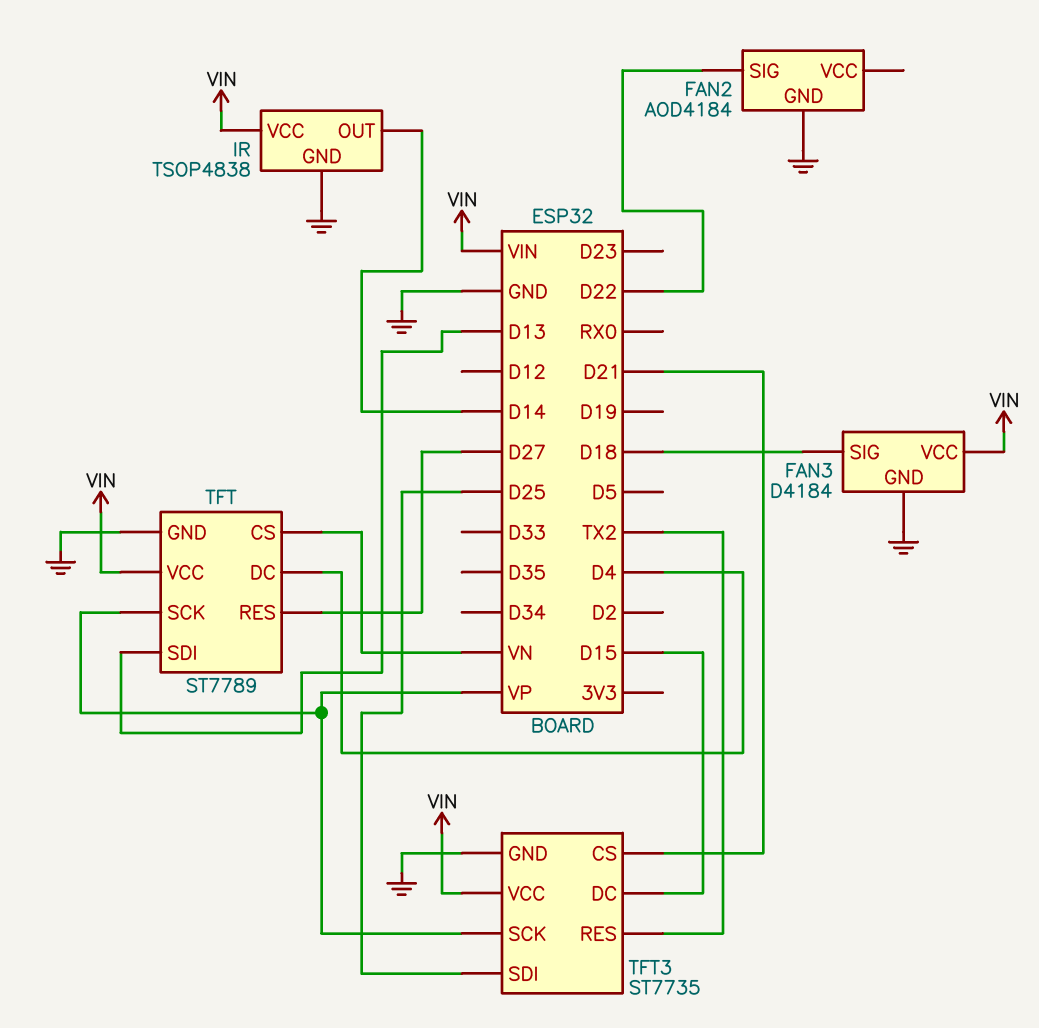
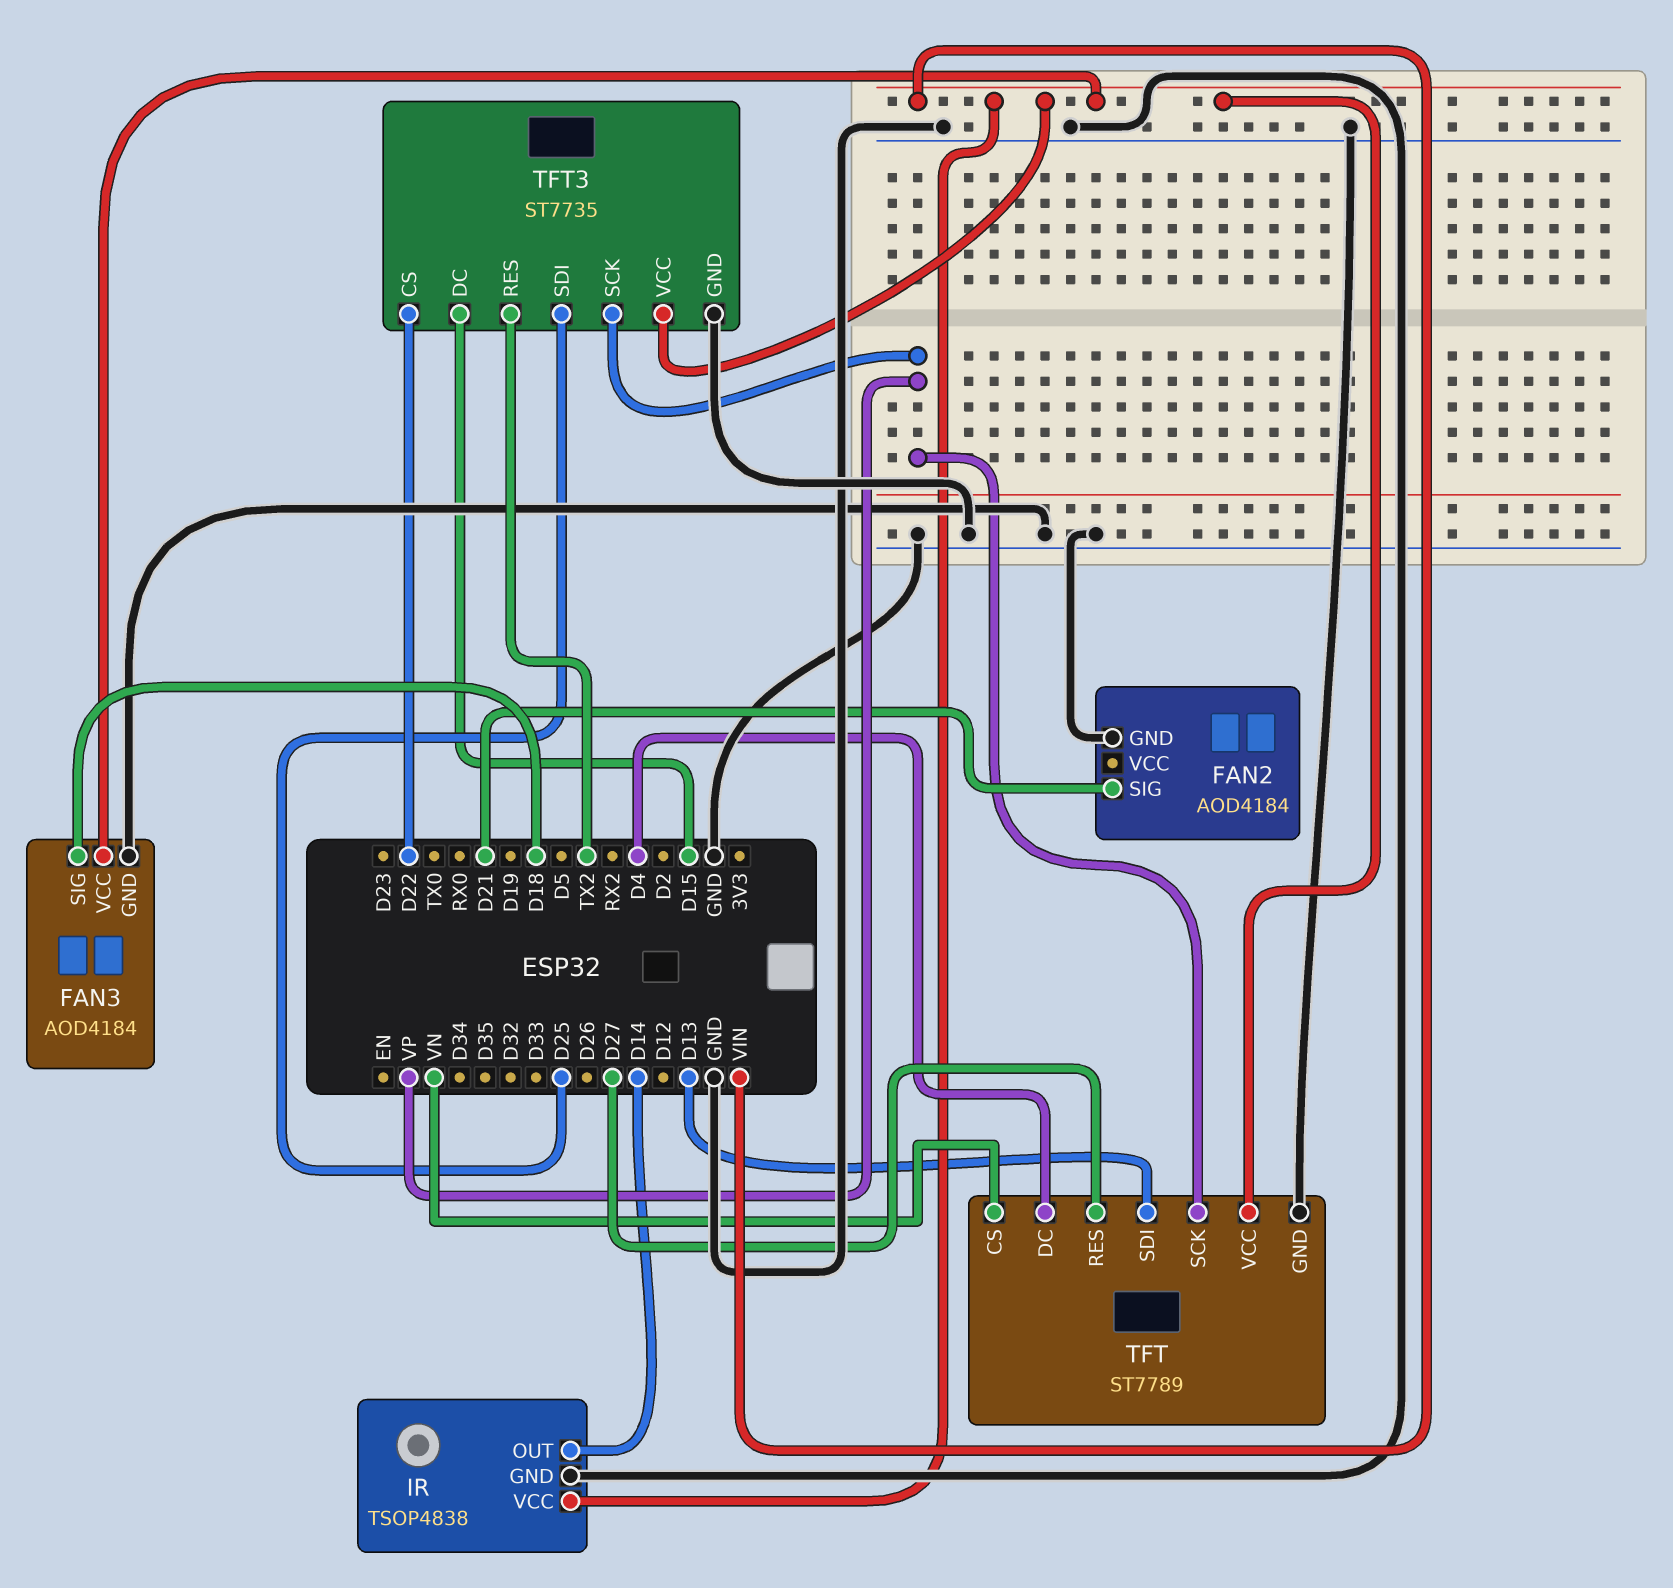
FAN2 pin SIG: D22 -> D21
FAN3: D4184 -> AOD4184
TFT3 pin CS: D21 -> D22

